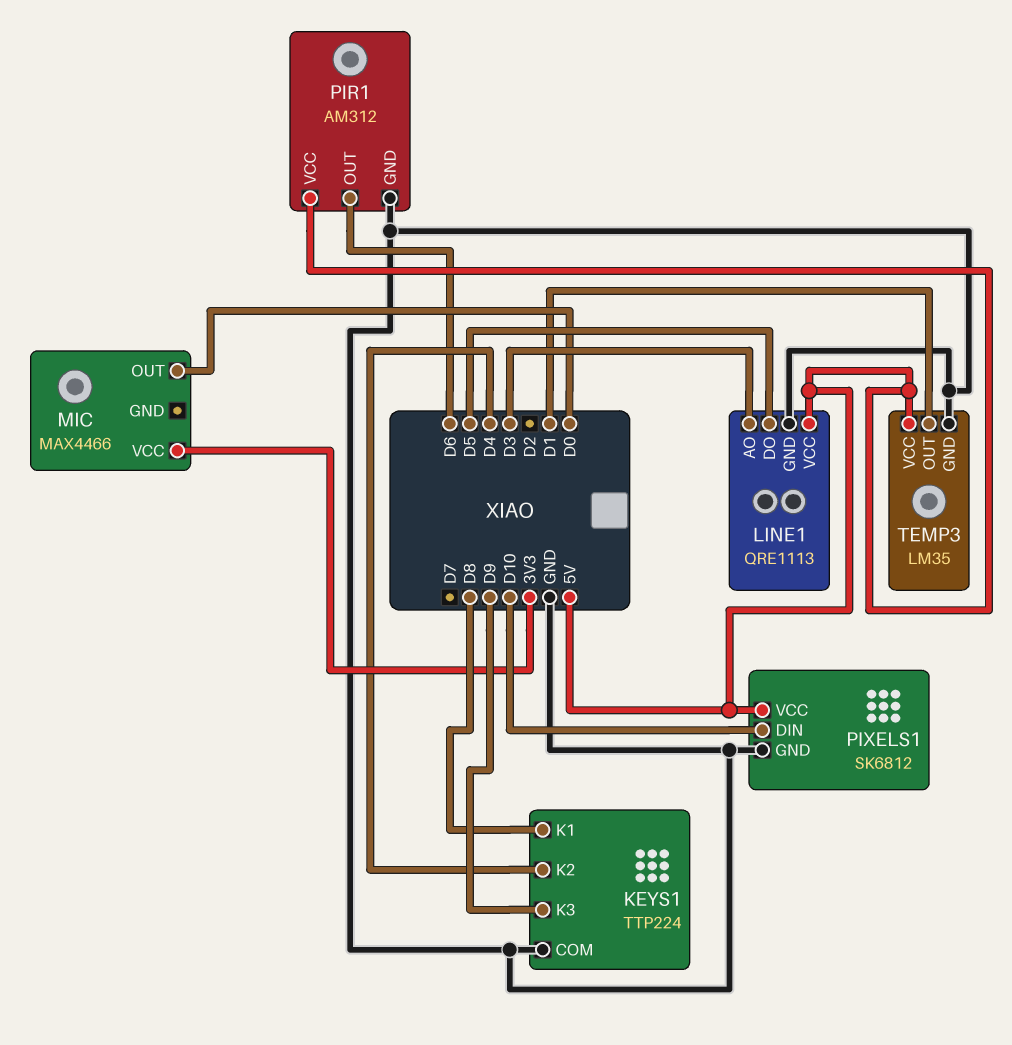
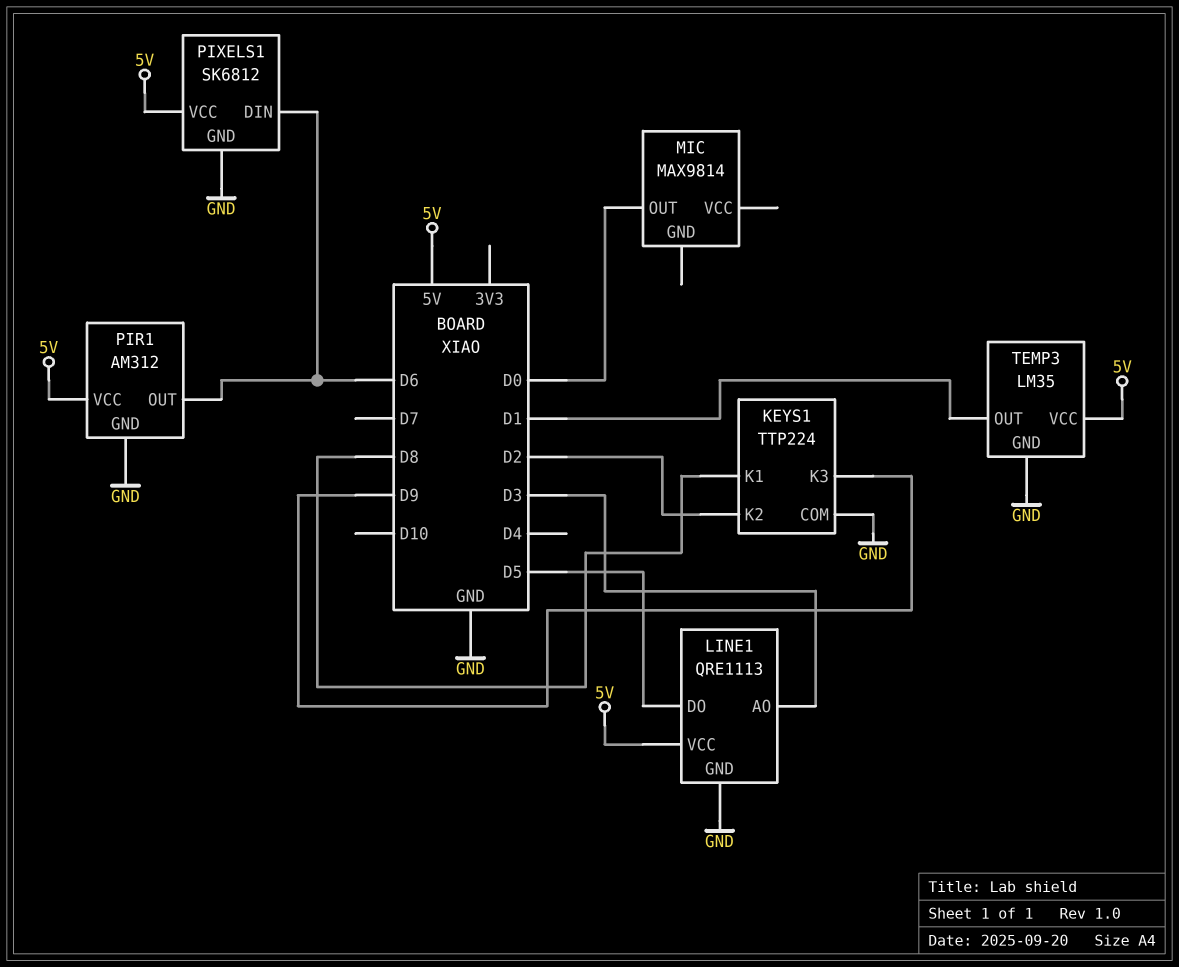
KEYS1 pin K2: D4 -> D2
MIC: MAX4466 -> MAX9814
MIC pin VCC: 3V3 -> none
PIXELS1 pin DIN: D10 -> D6

